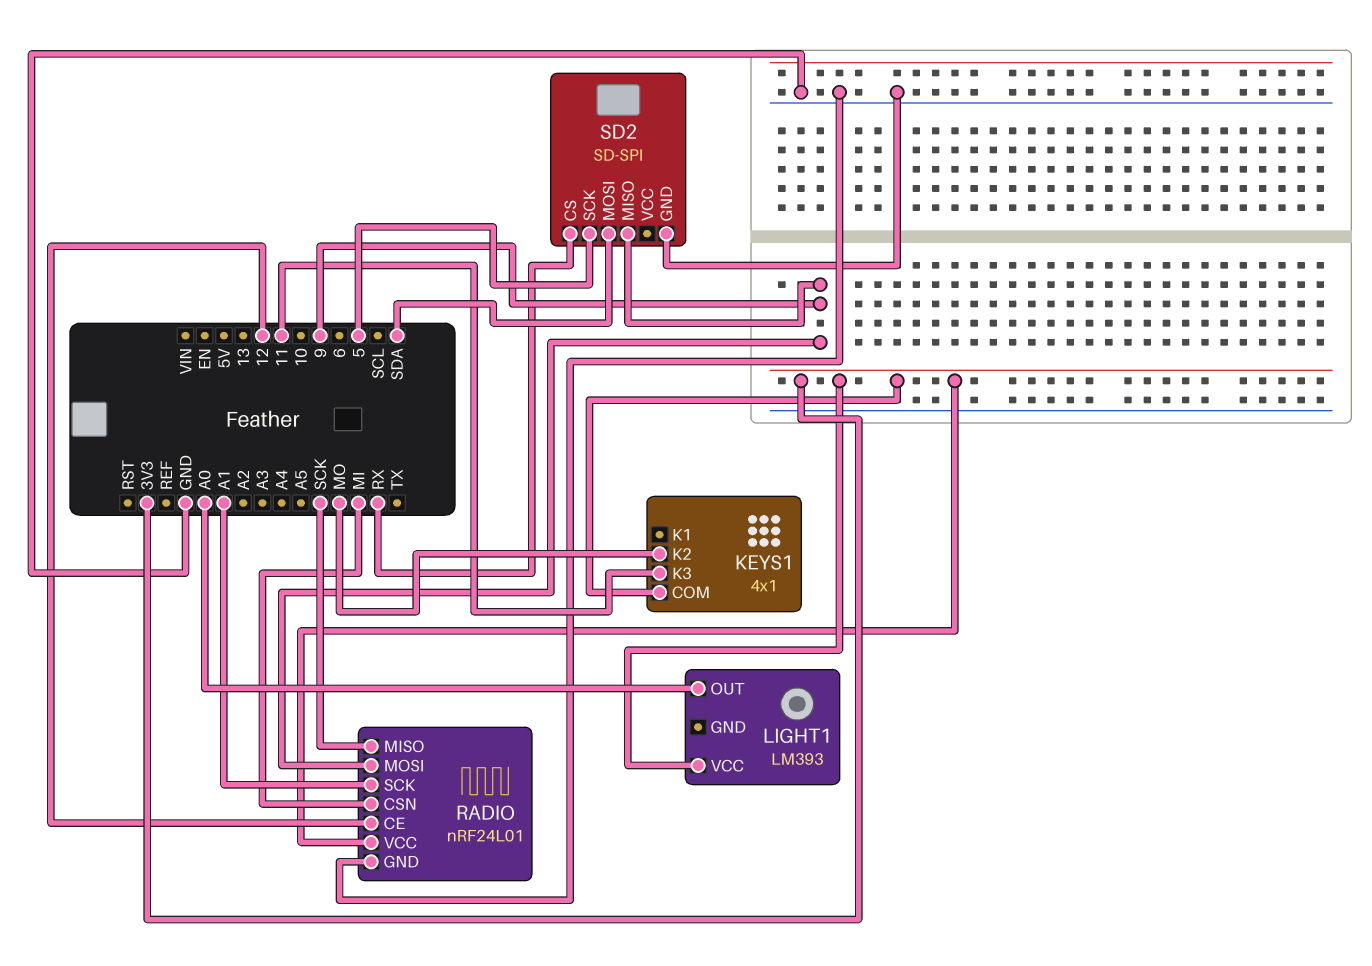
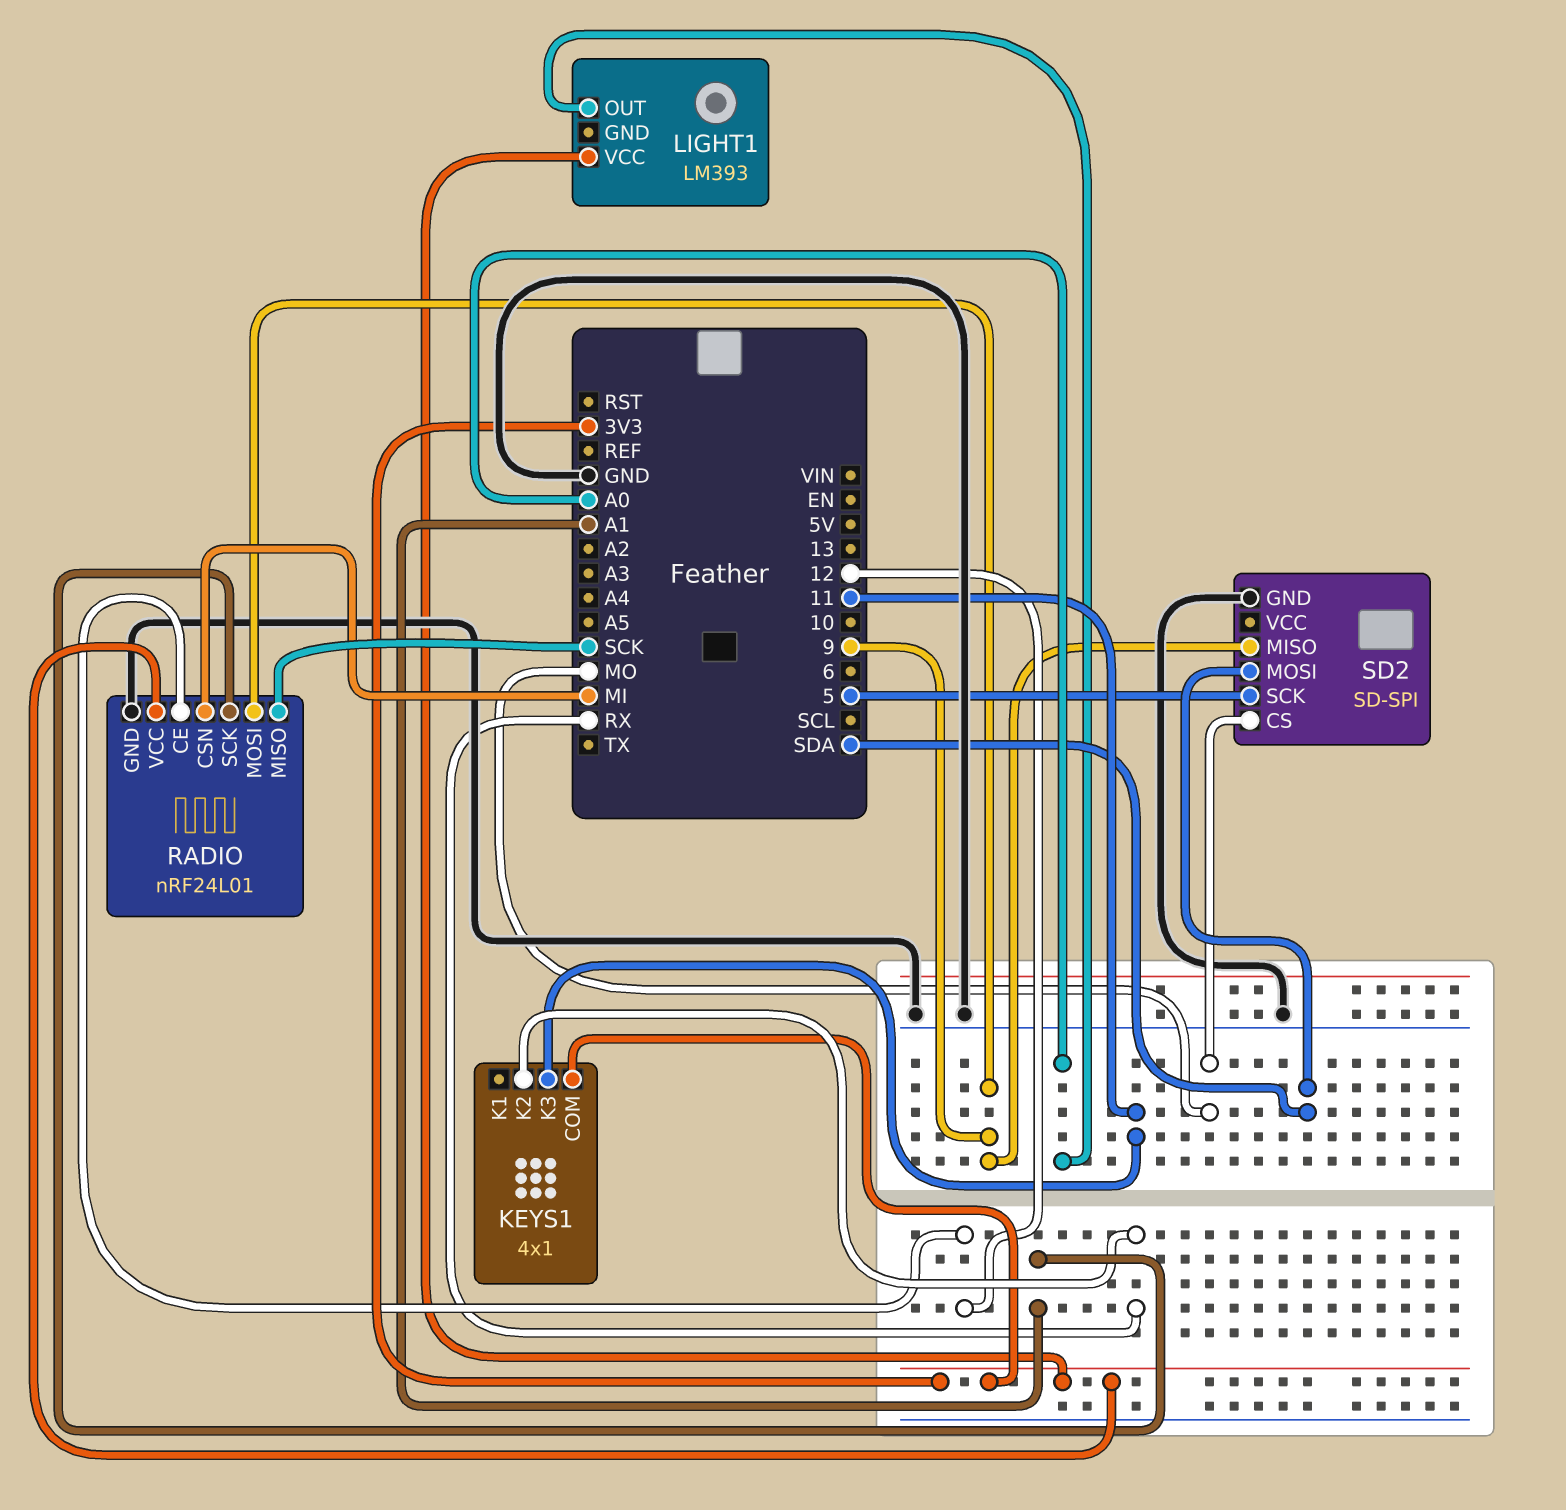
KEYS1 pin K2: MO -> RX
SD2 pin CS: RX -> MO

